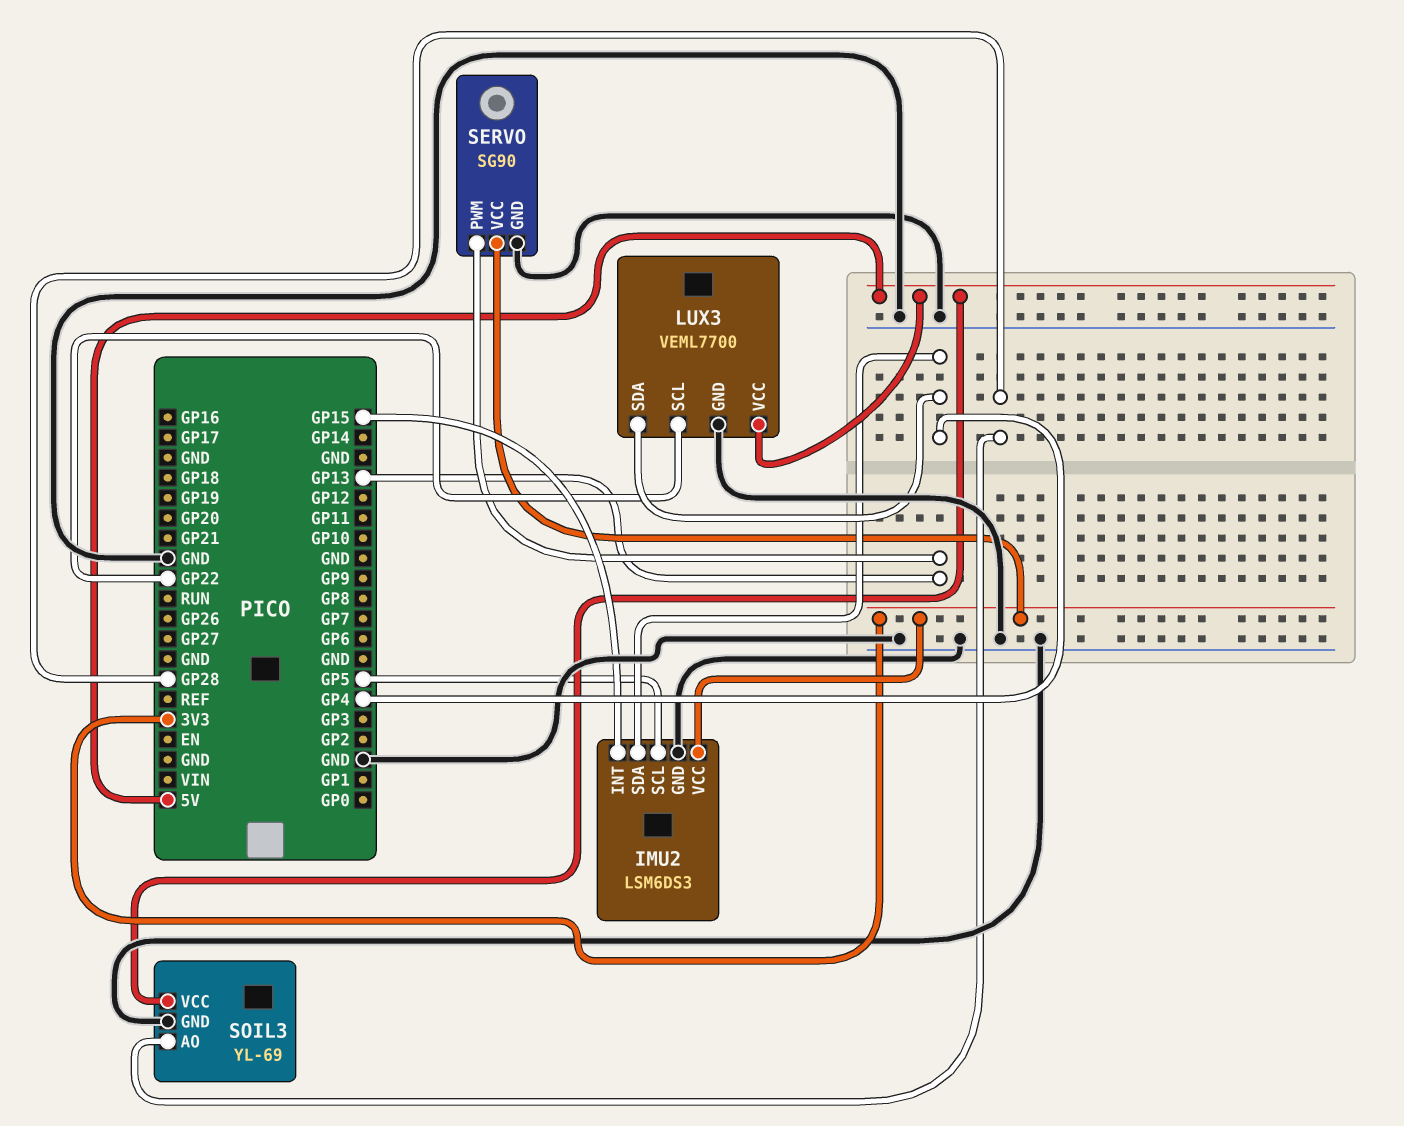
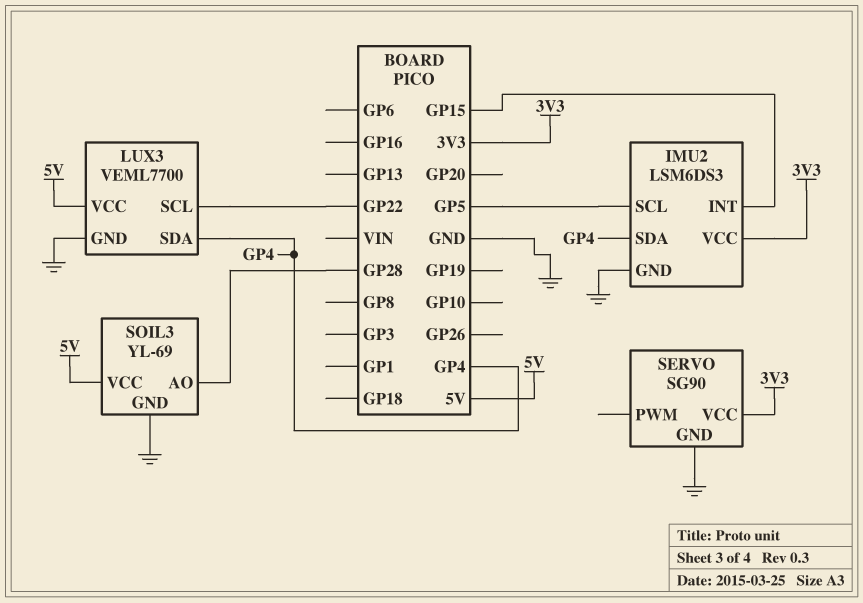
SERVO pin PWM: GP13 -> none

